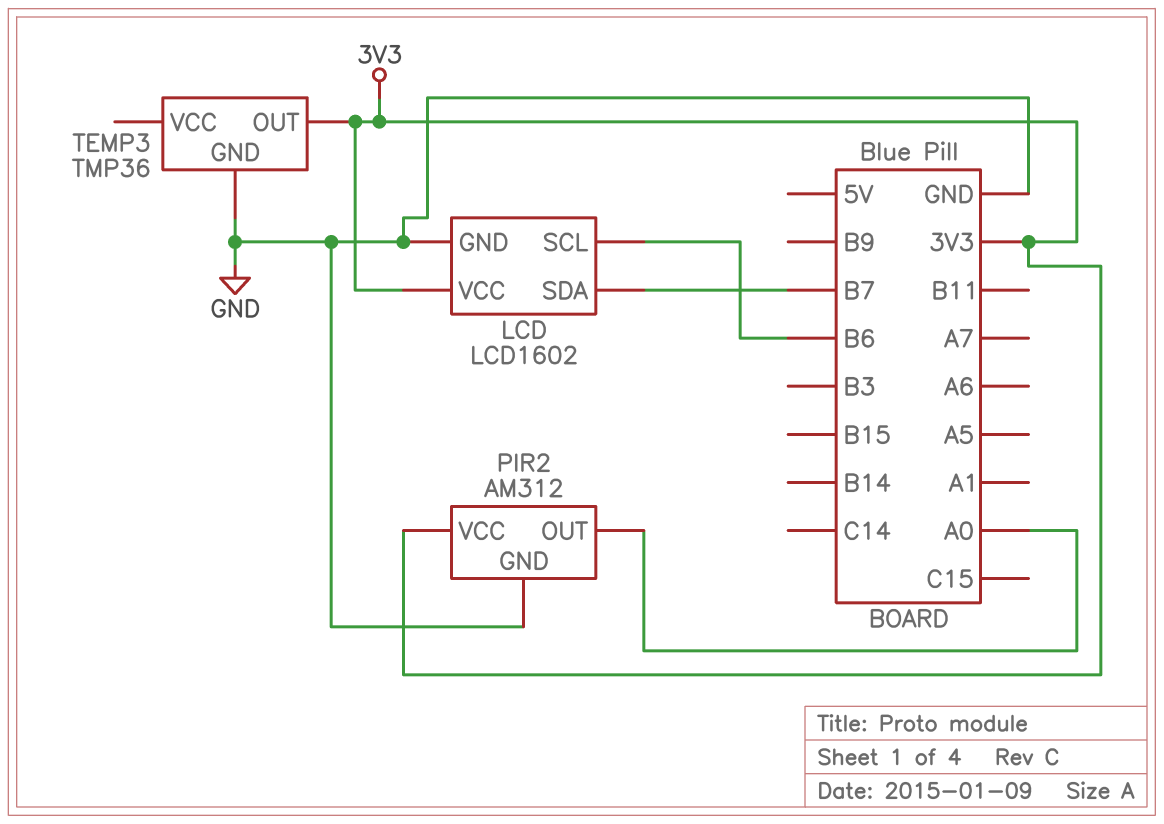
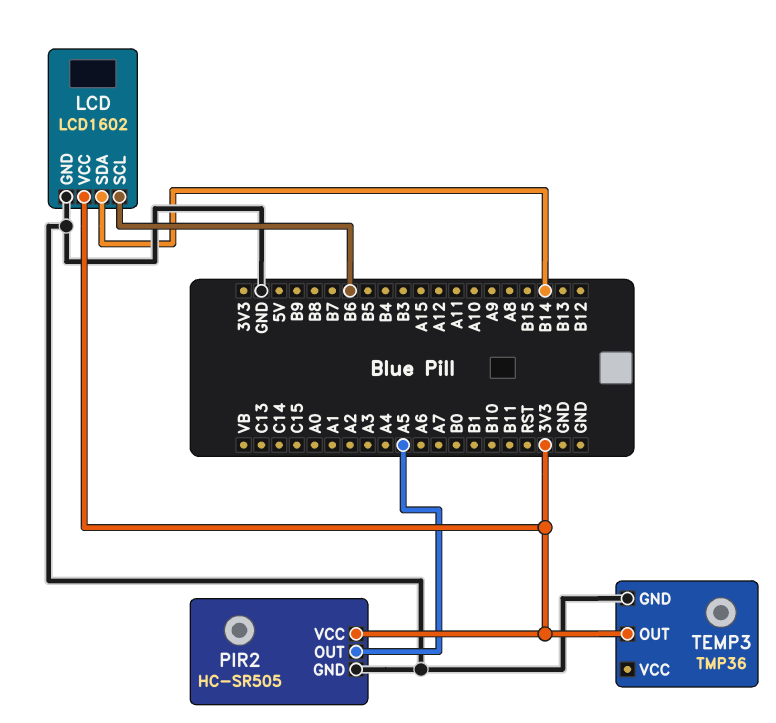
LCD pin SDA: B7 -> B14
PIR2: AM312 -> HC-SR505
PIR2 pin OUT: A0 -> A5

